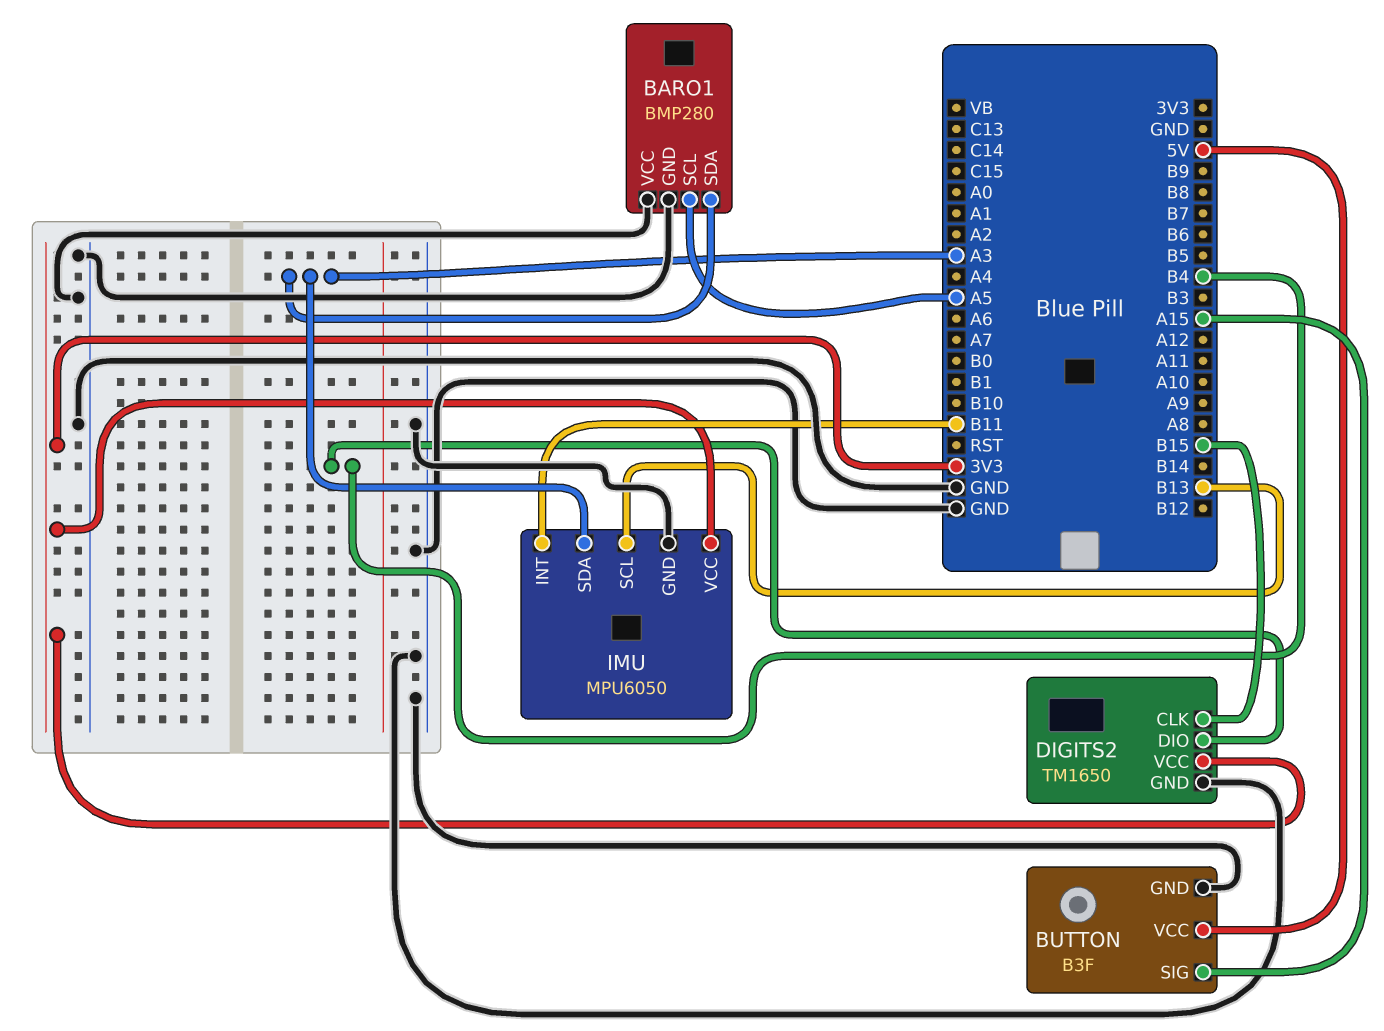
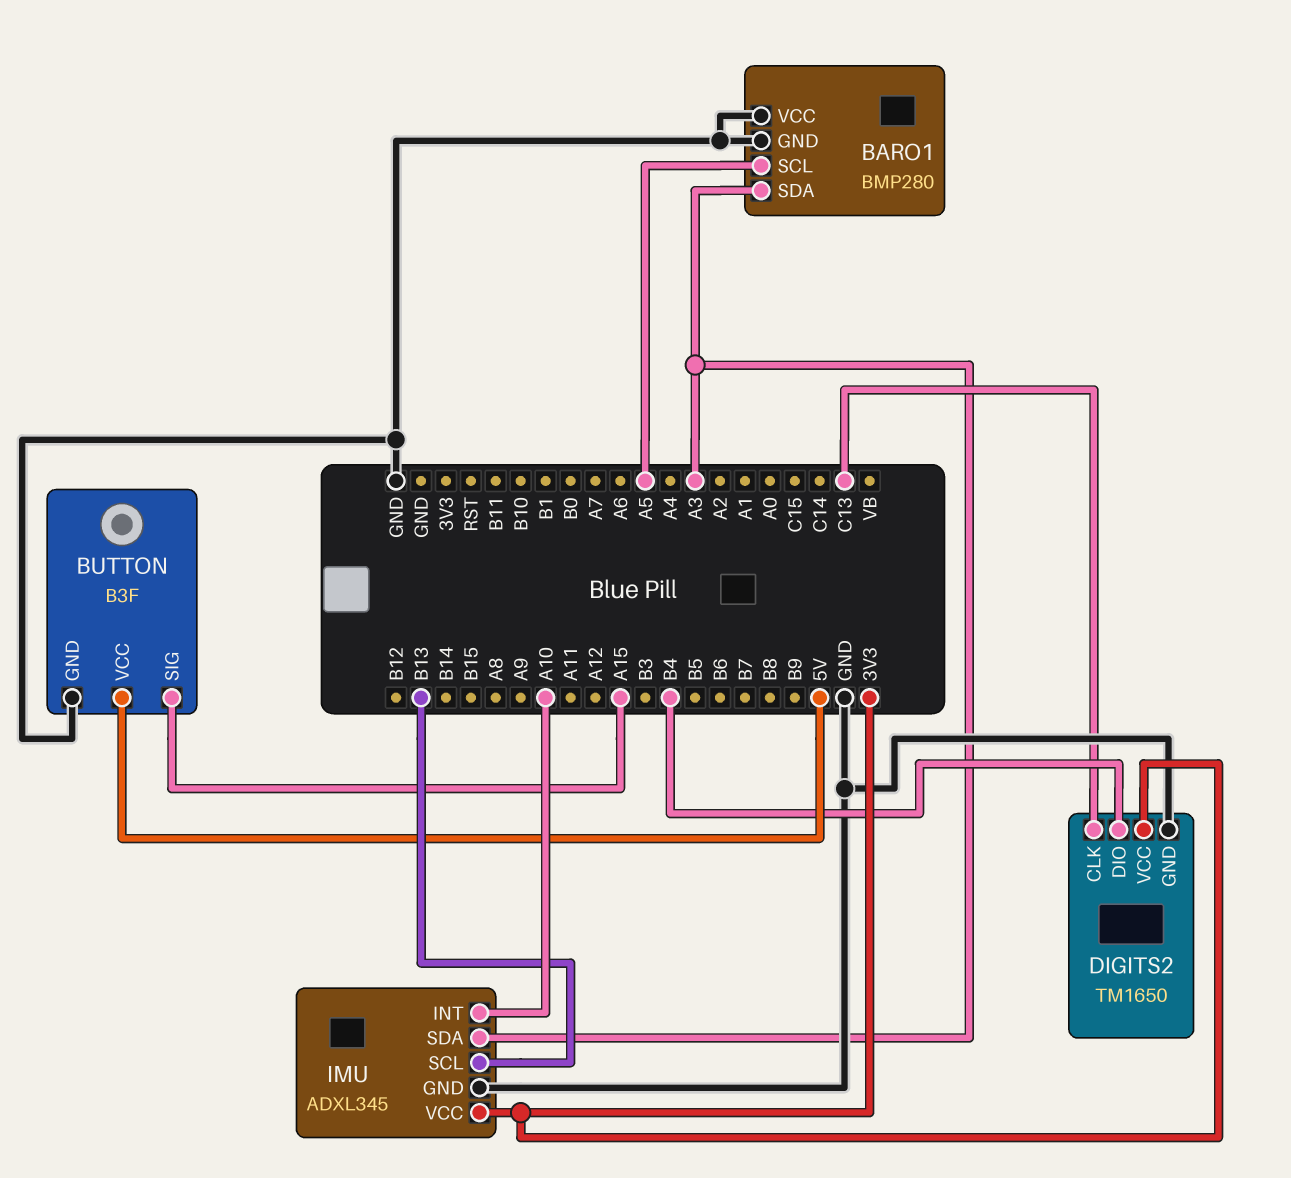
DIGITS2 pin CLK: B15 -> C13
IMU: MPU6050 -> ADXL345
IMU pin INT: B11 -> A10

